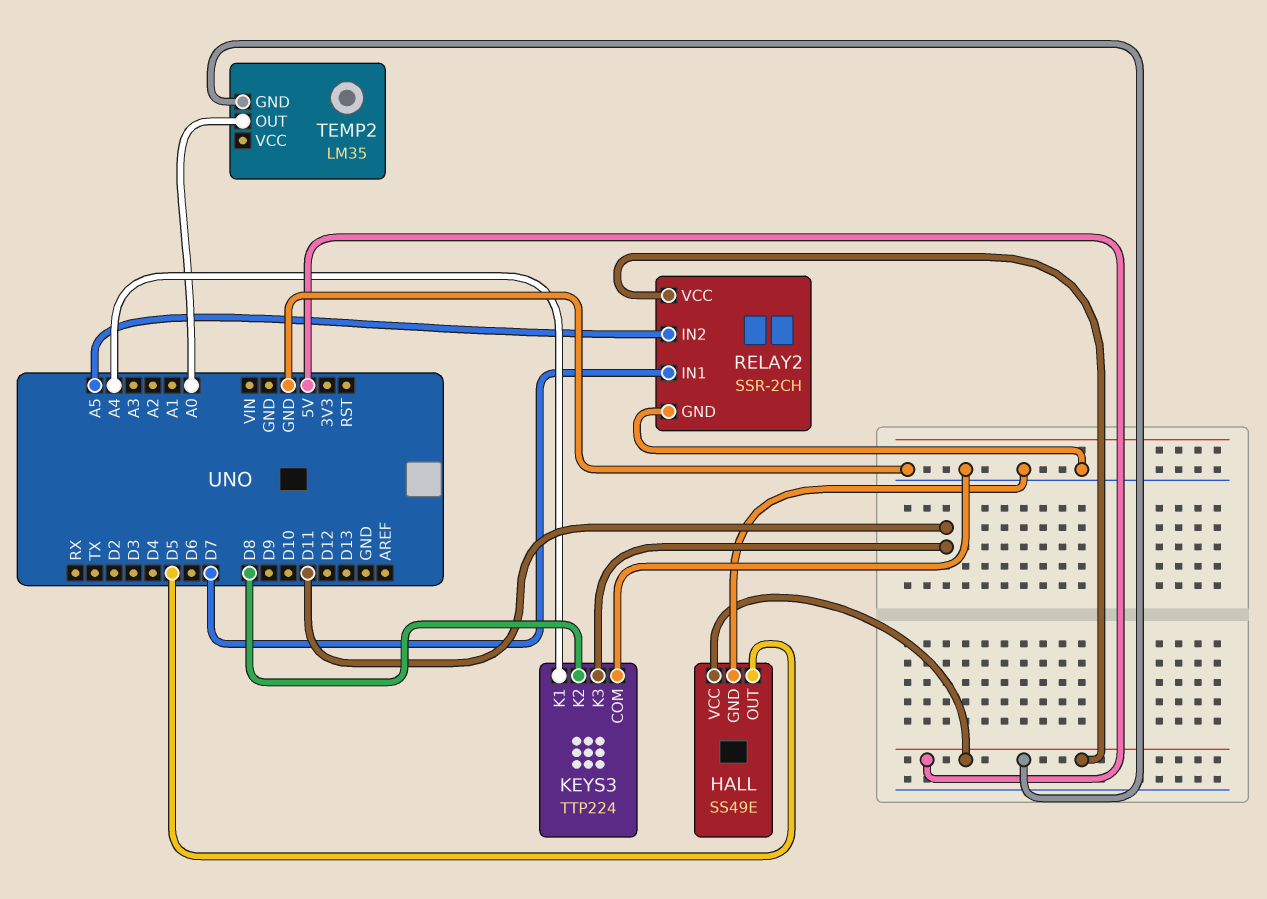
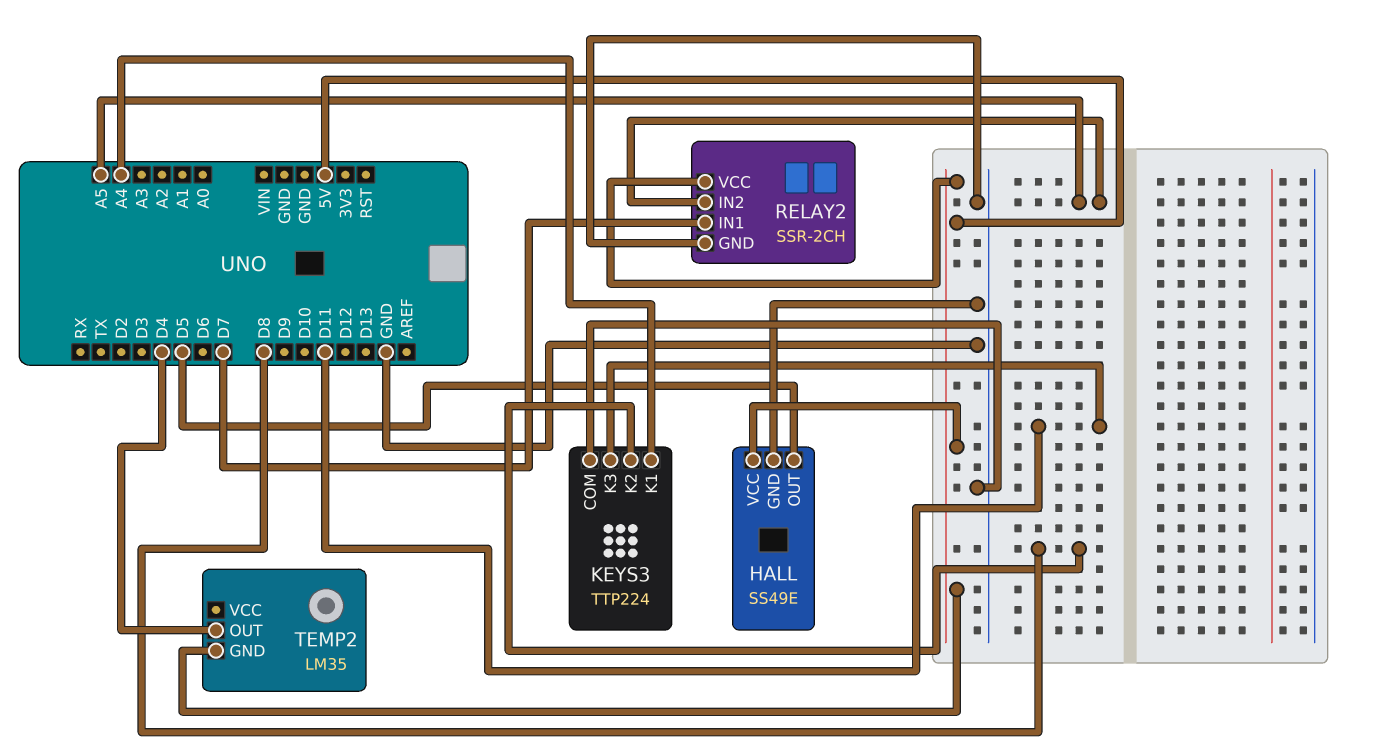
TEMP2 pin OUT: A0 -> D4

